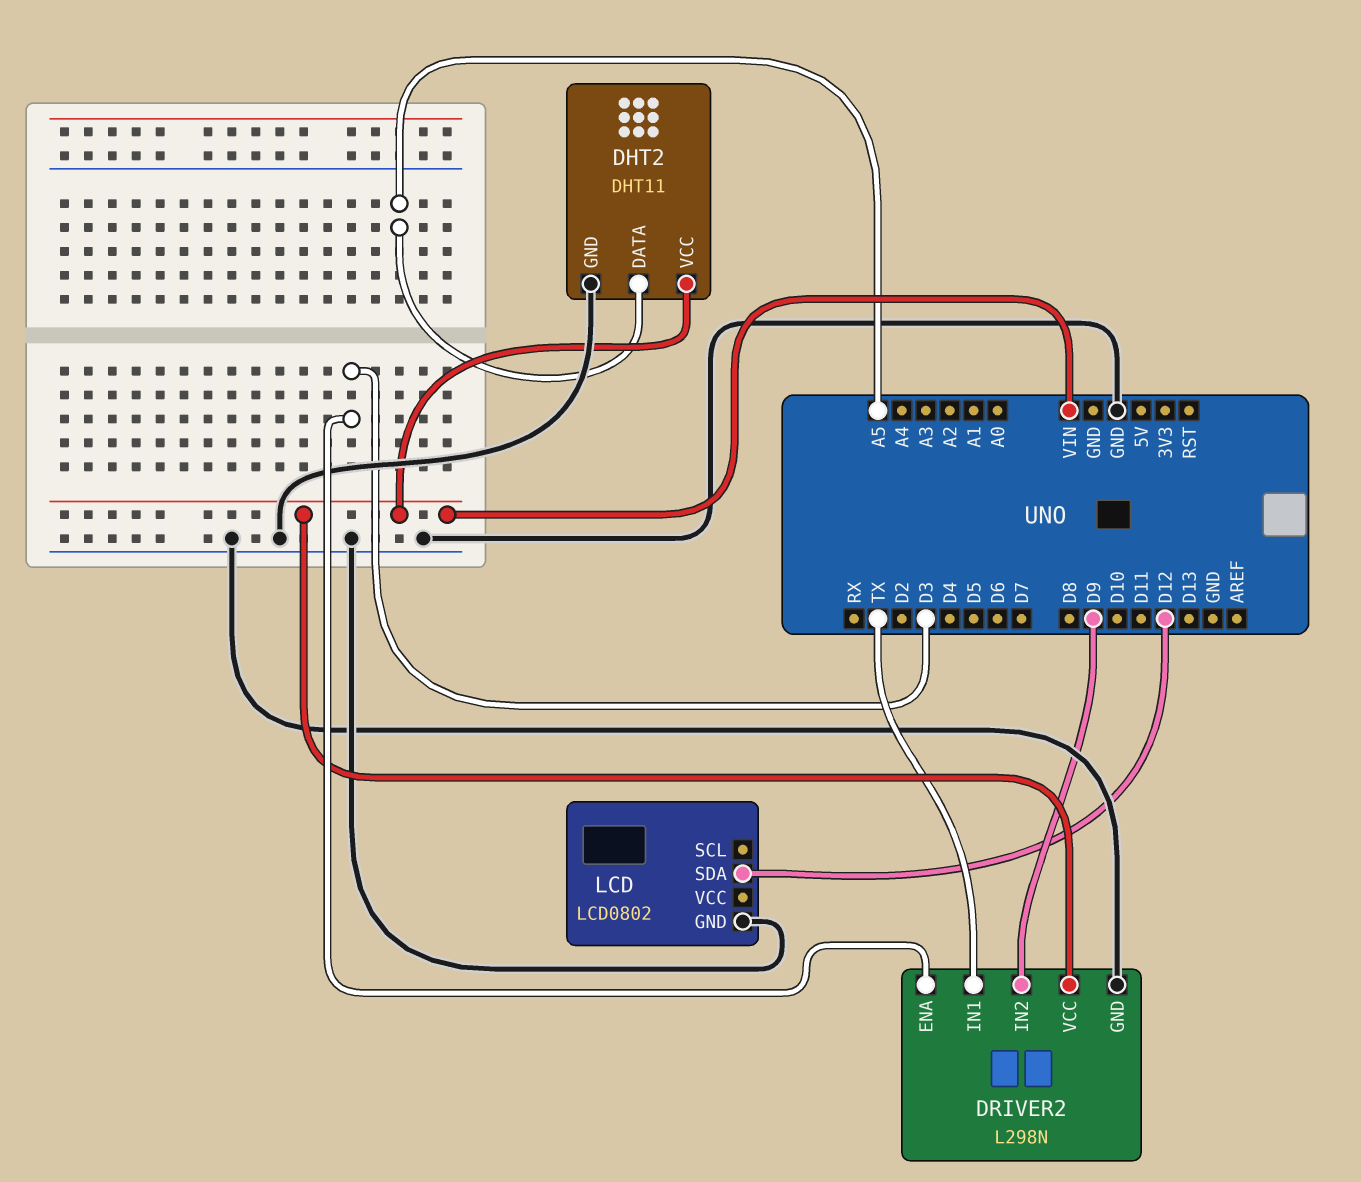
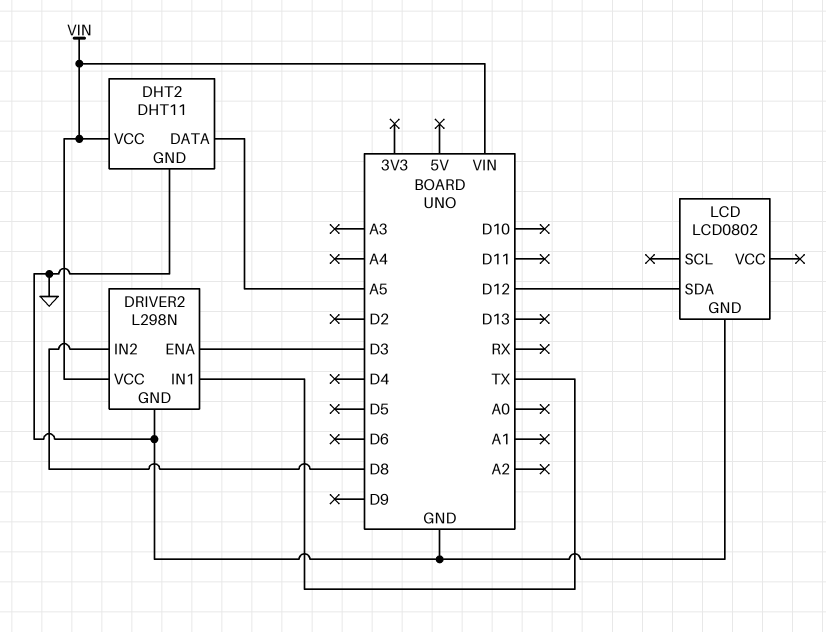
DRIVER2 pin IN2: D9 -> D8

